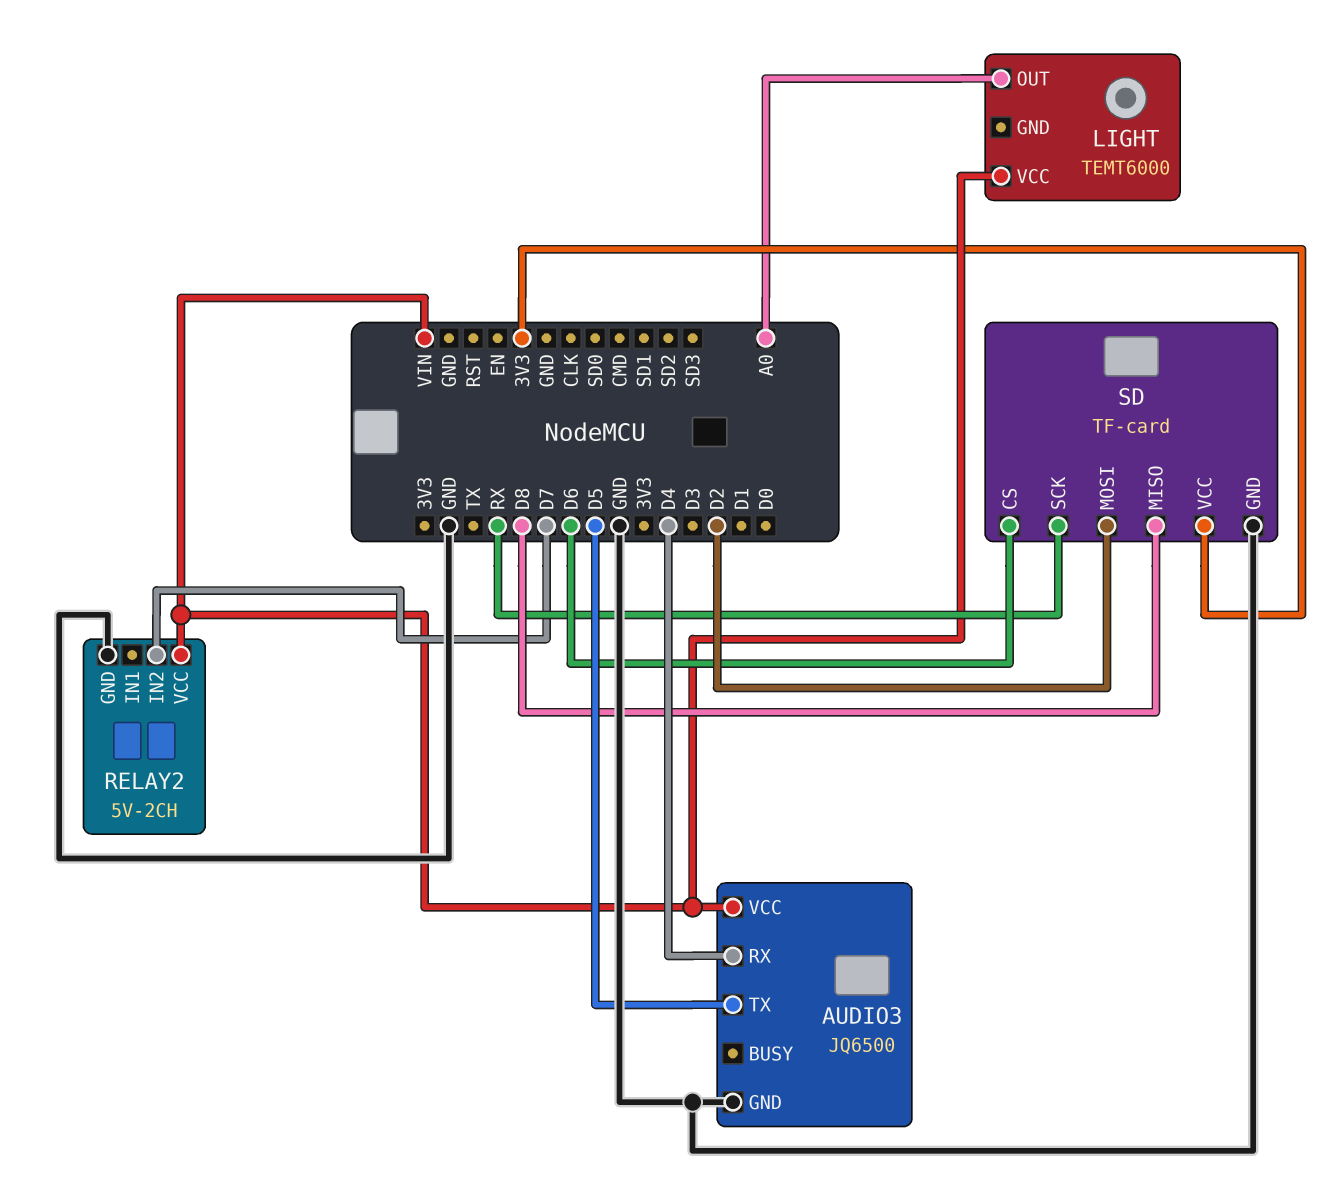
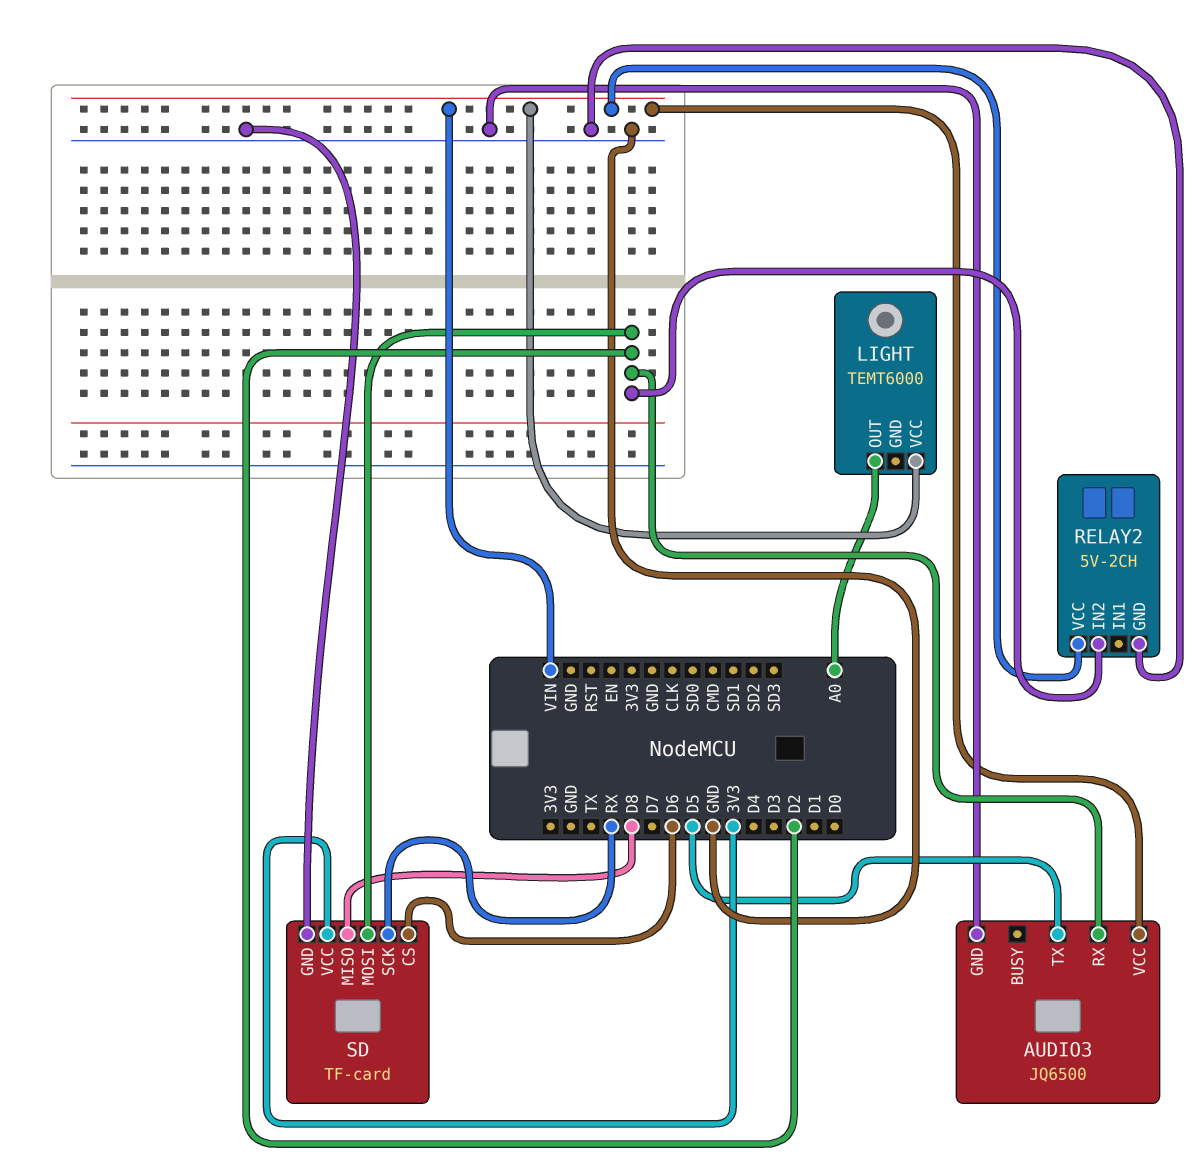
AUDIO3 pin RX: D4 -> D2
RELAY2 pin IN2: D7 -> D2

